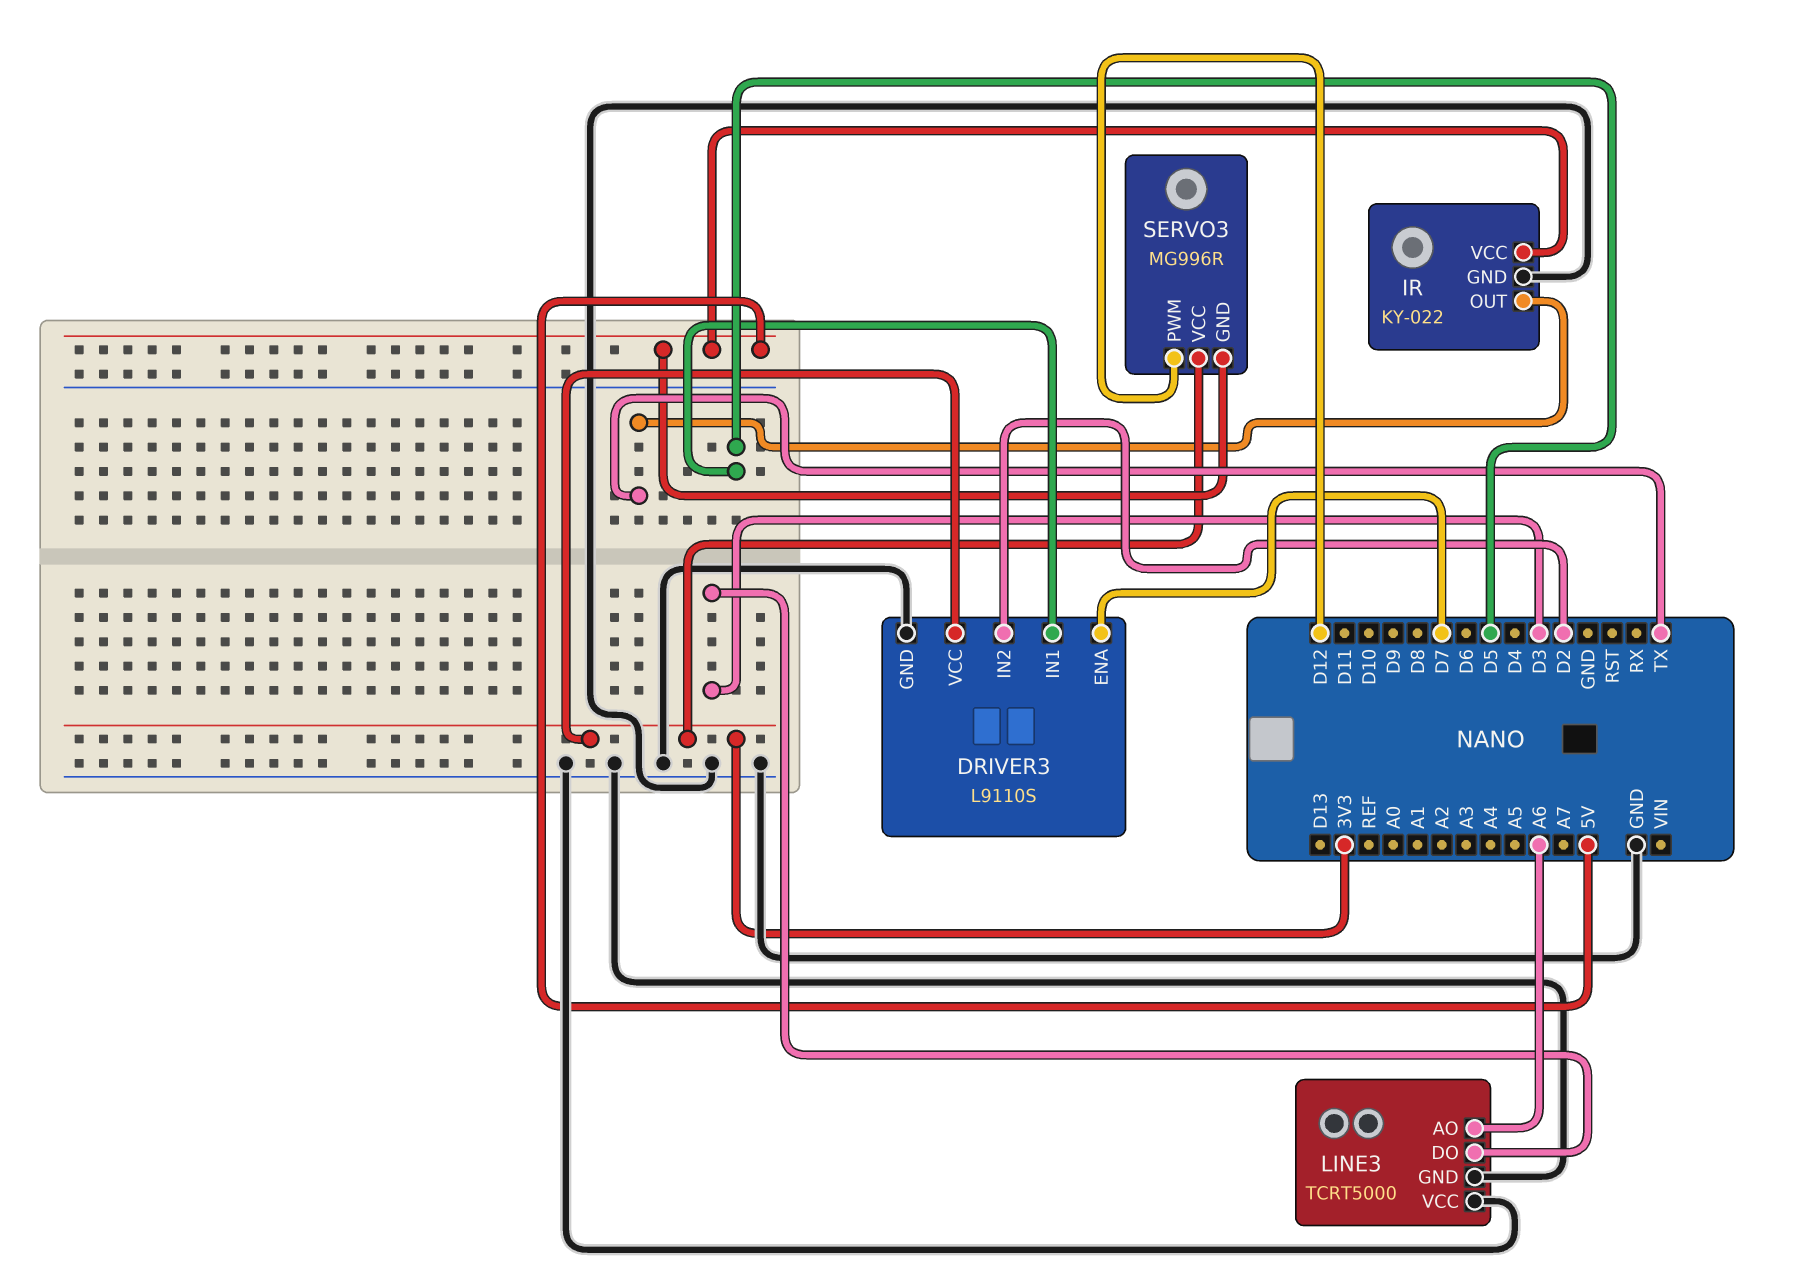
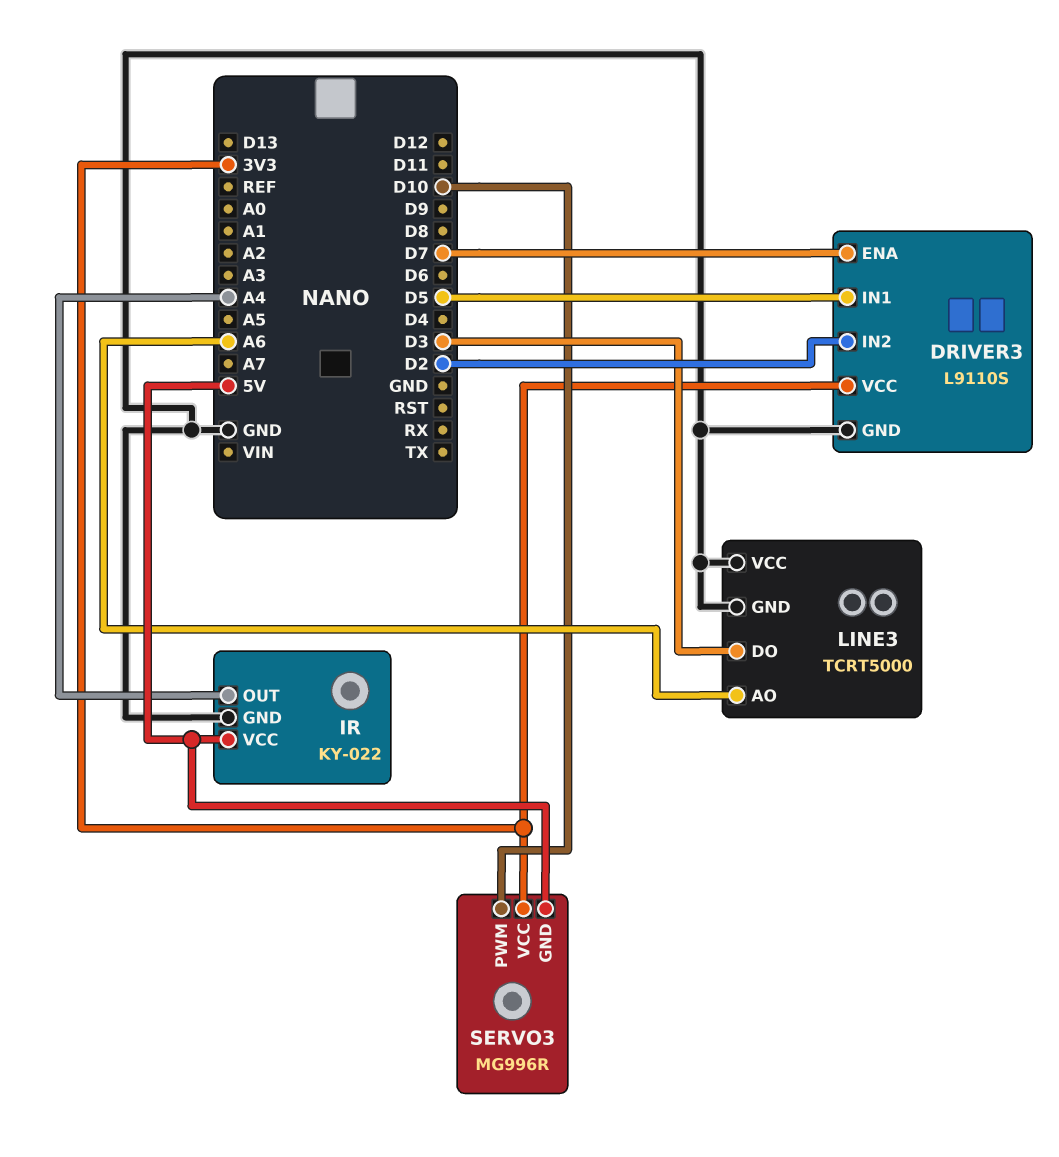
IR pin OUT: TX -> A4
SERVO3 pin PWM: D12 -> D10

